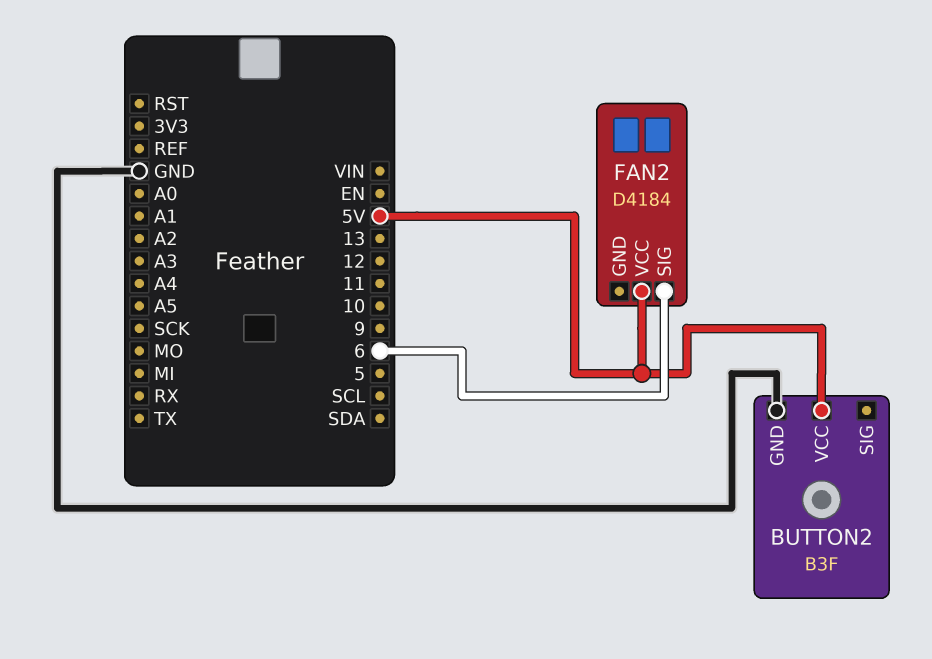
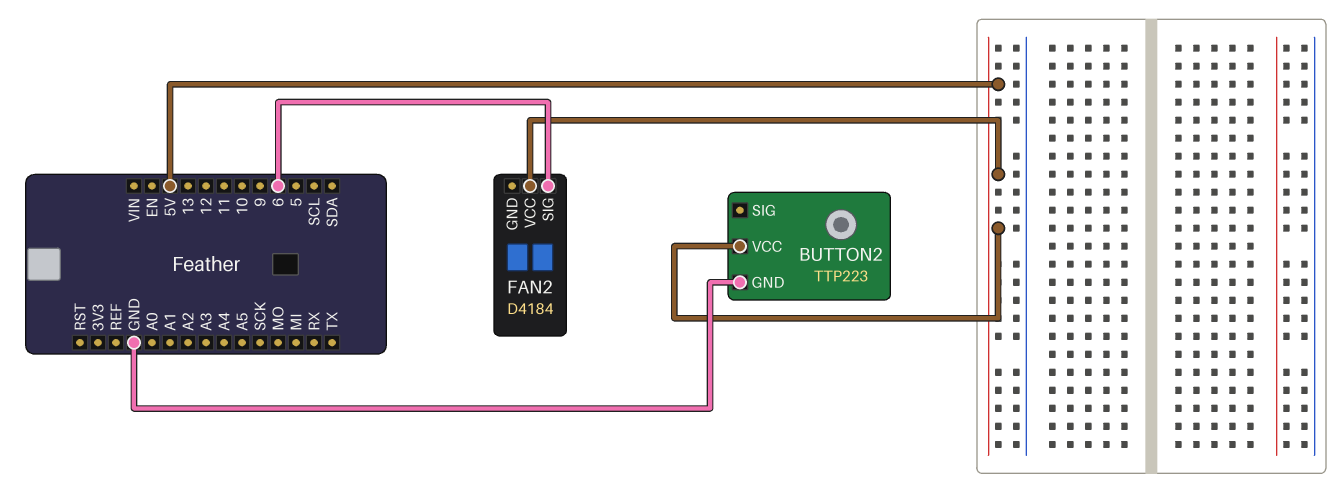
BUTTON2: B3F -> TTP223

